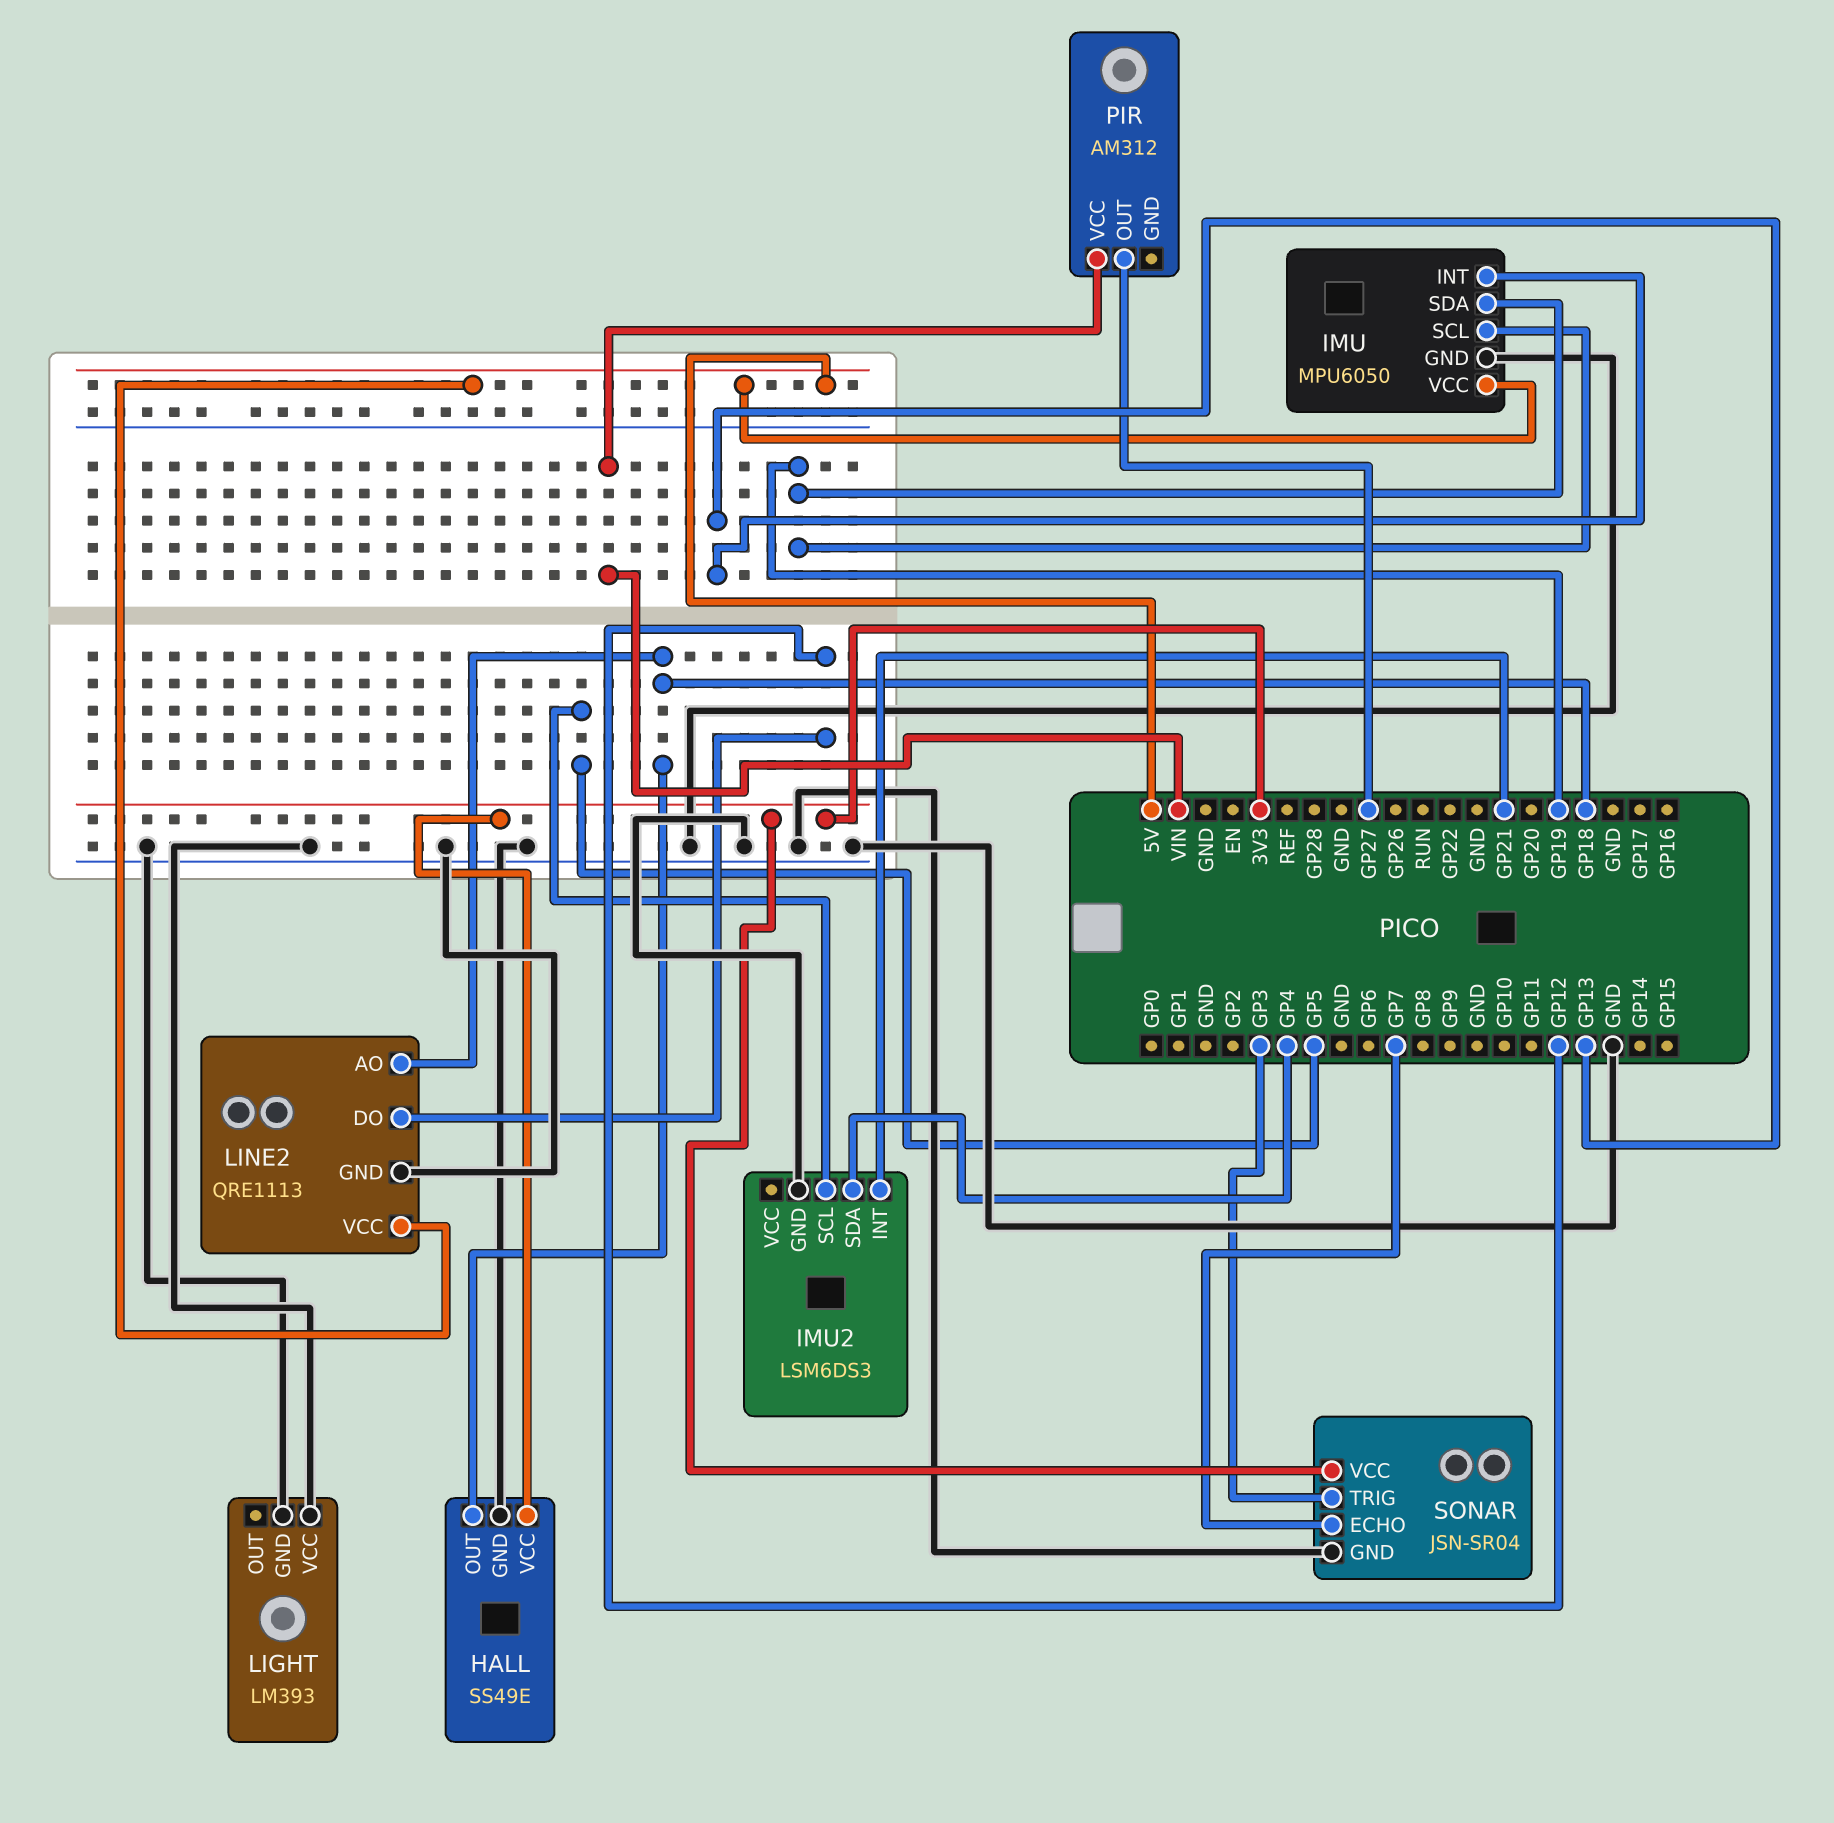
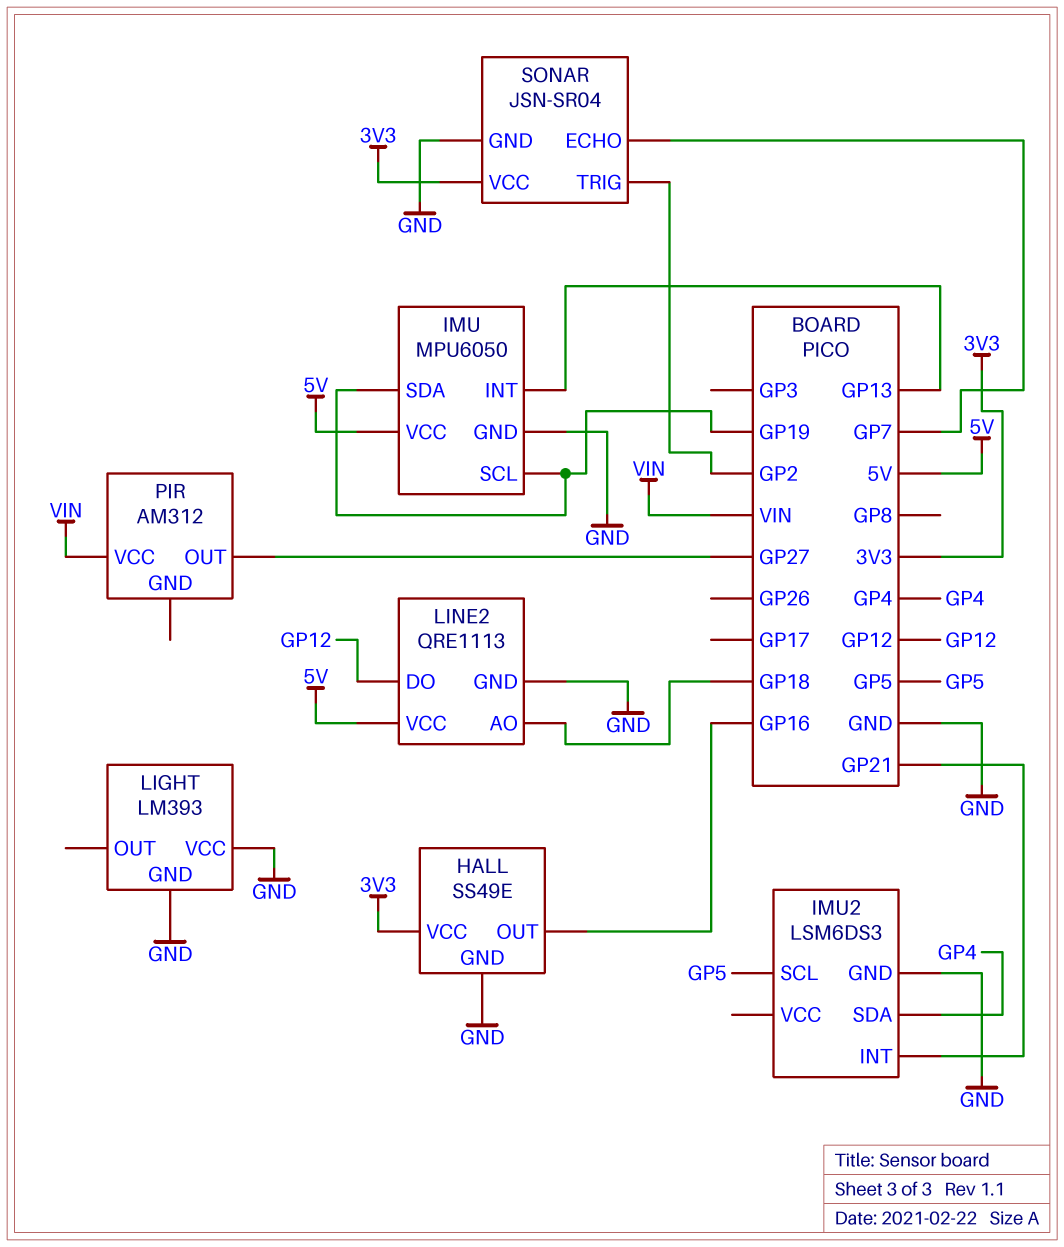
HALL pin OUT: GP18 -> GP16
SONAR pin TRIG: GP3 -> GP2

